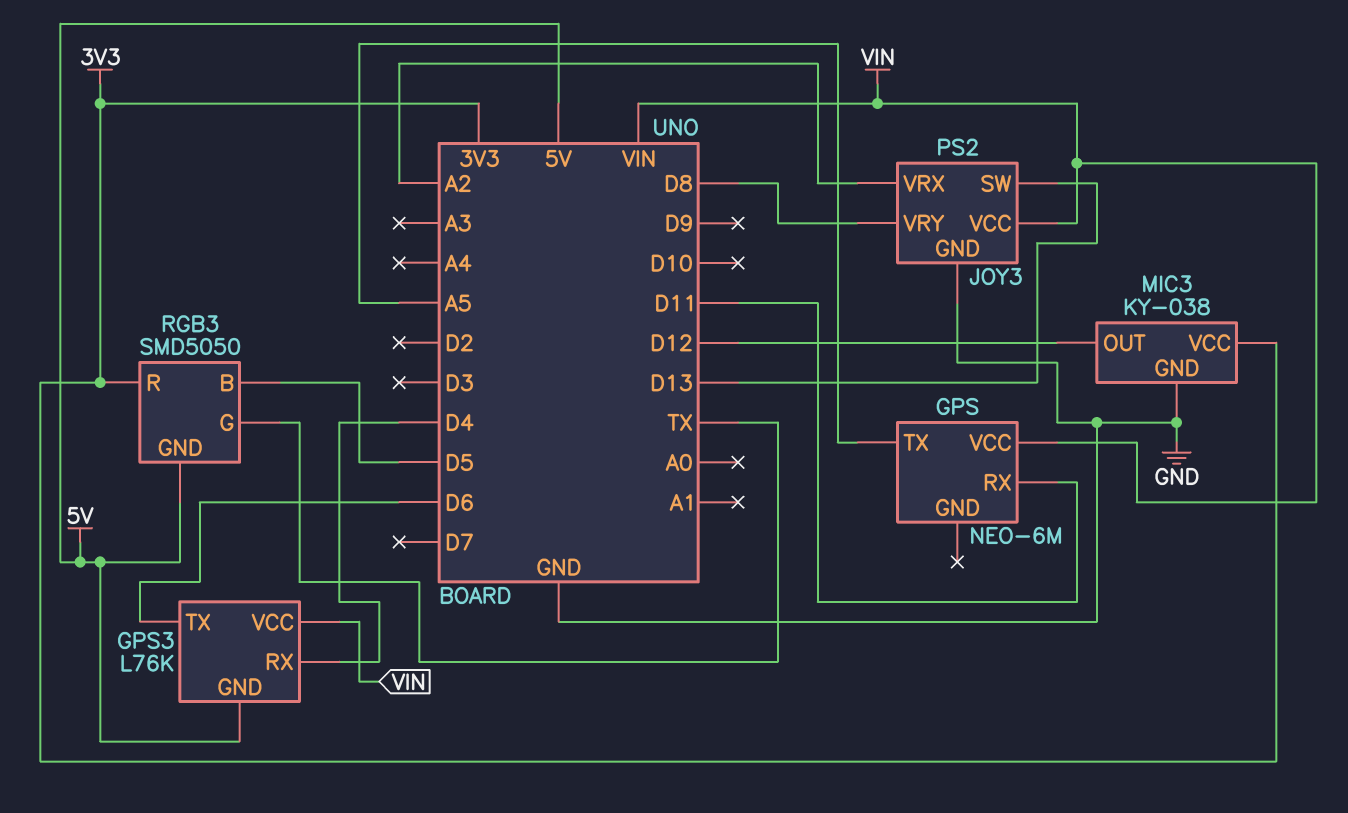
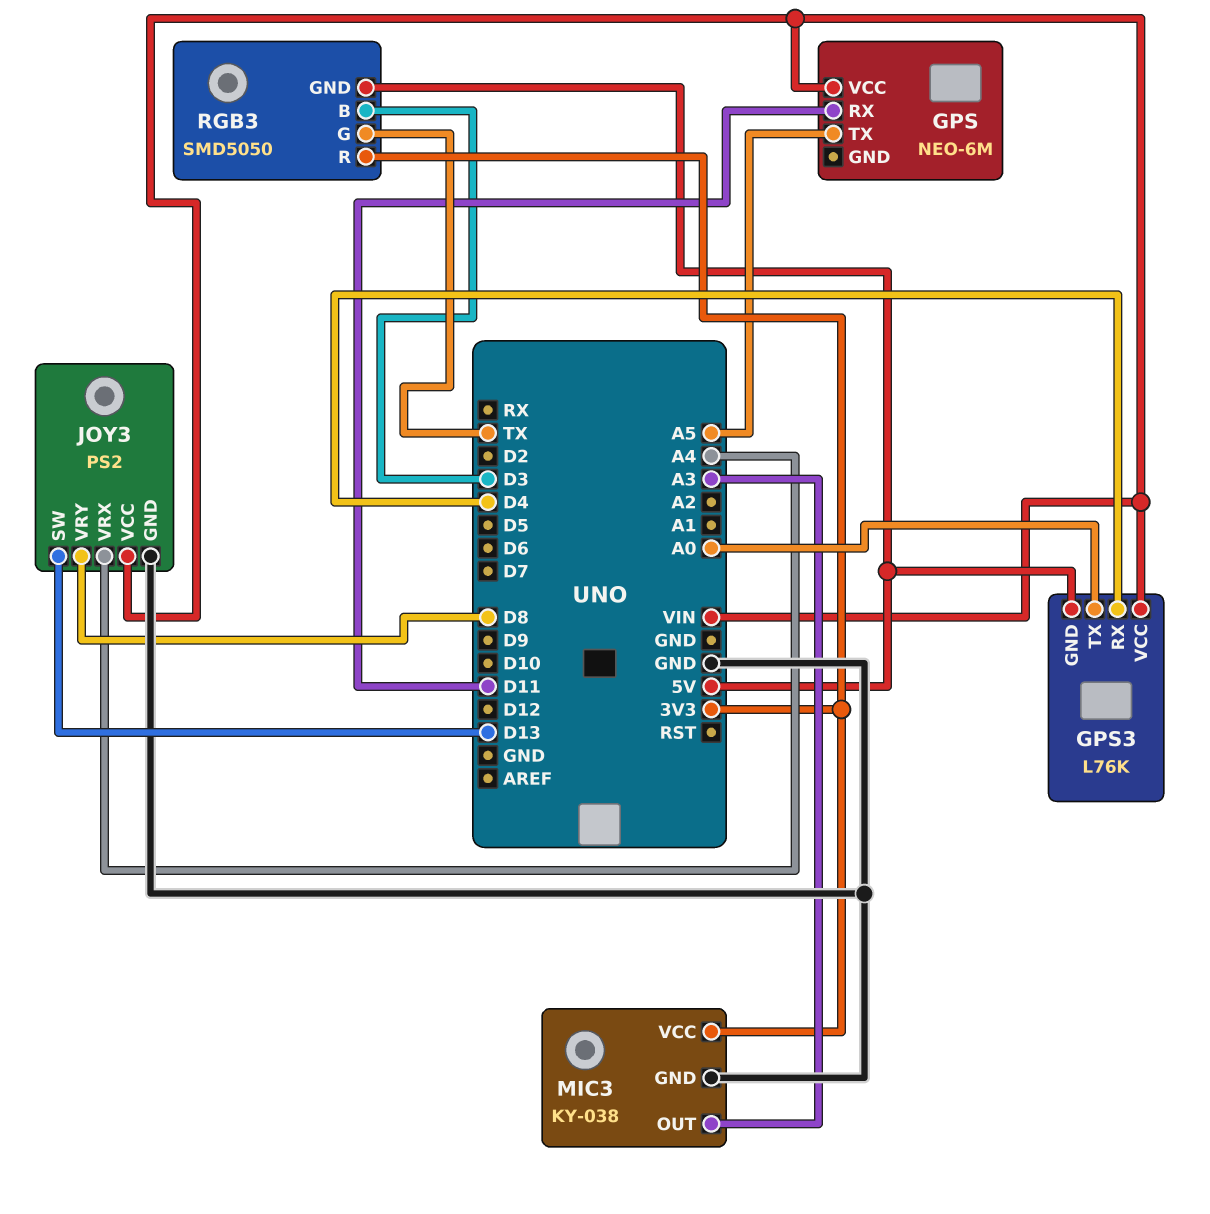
GPS3 pin TX: D6 -> A0
JOY3 pin VRX: A2 -> A4
MIC3 pin OUT: D12 -> A3
RGB3 pin B: D5 -> D3

